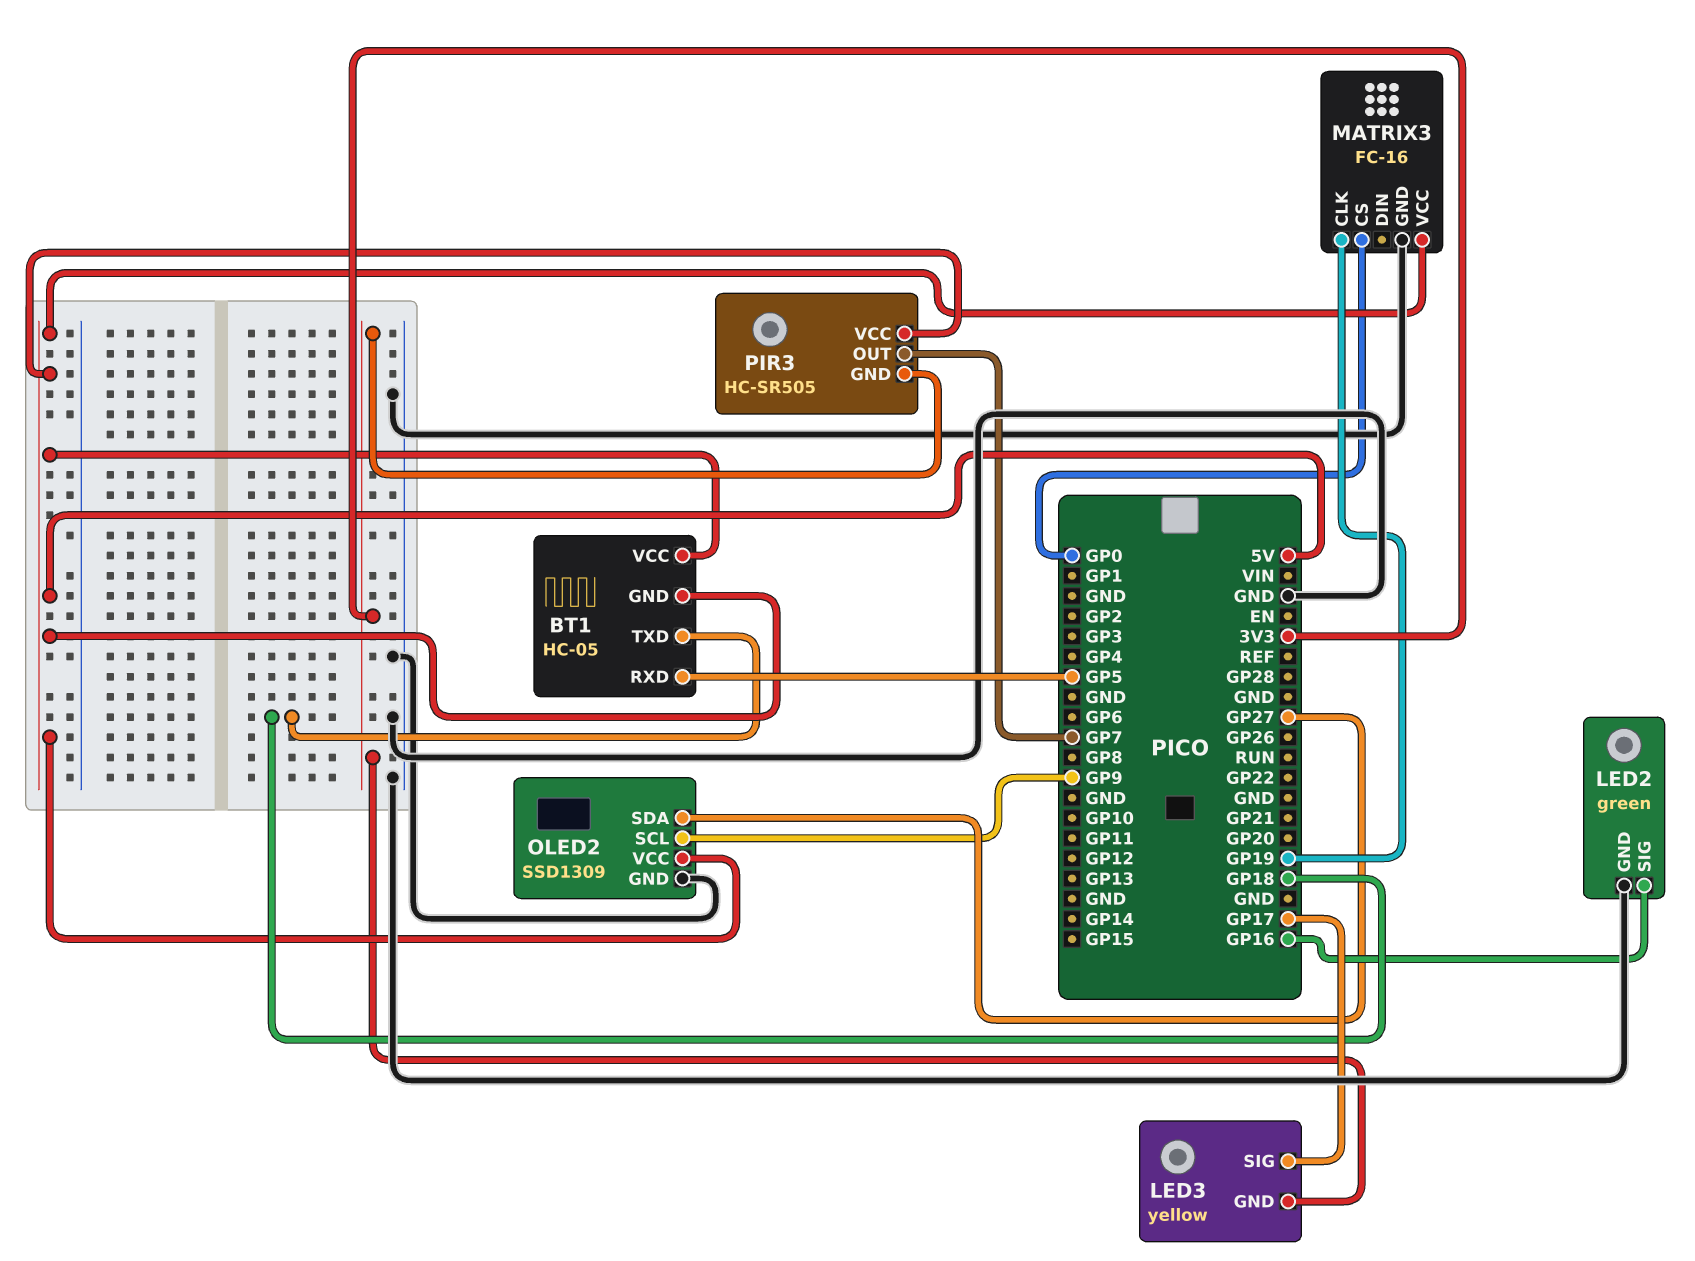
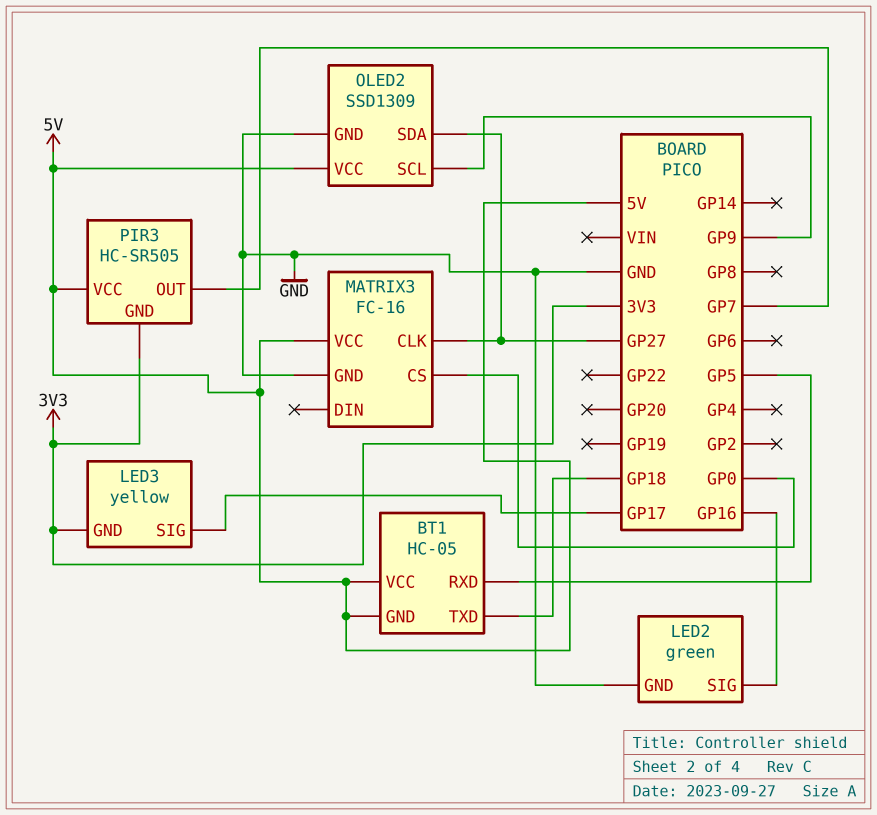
MATRIX3 pin CLK: GP19 -> GP27

